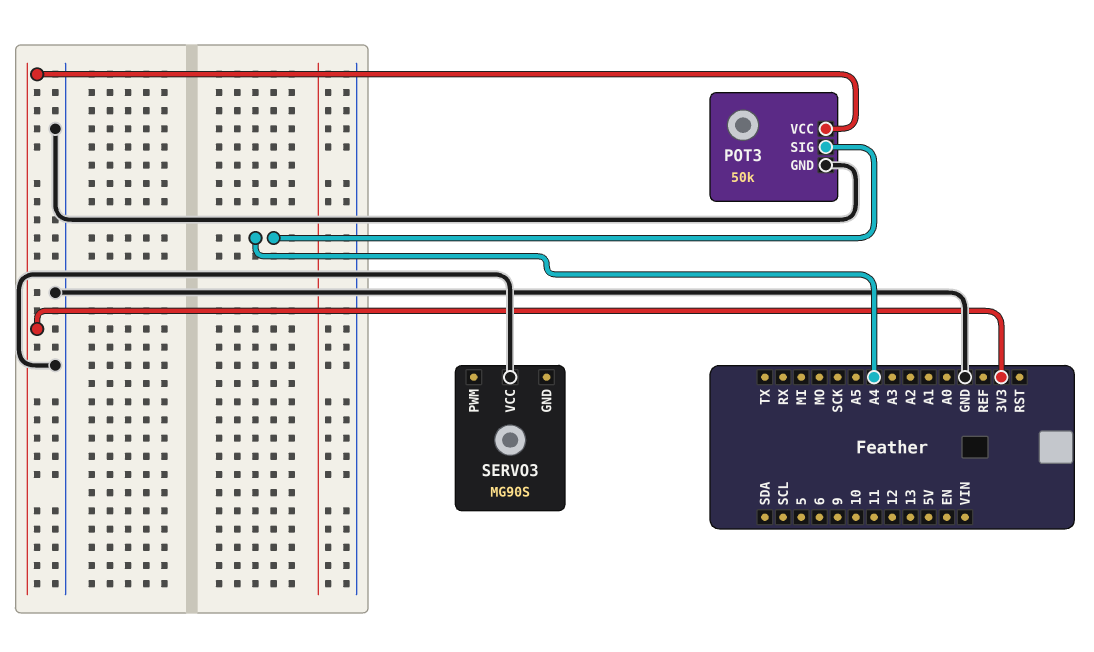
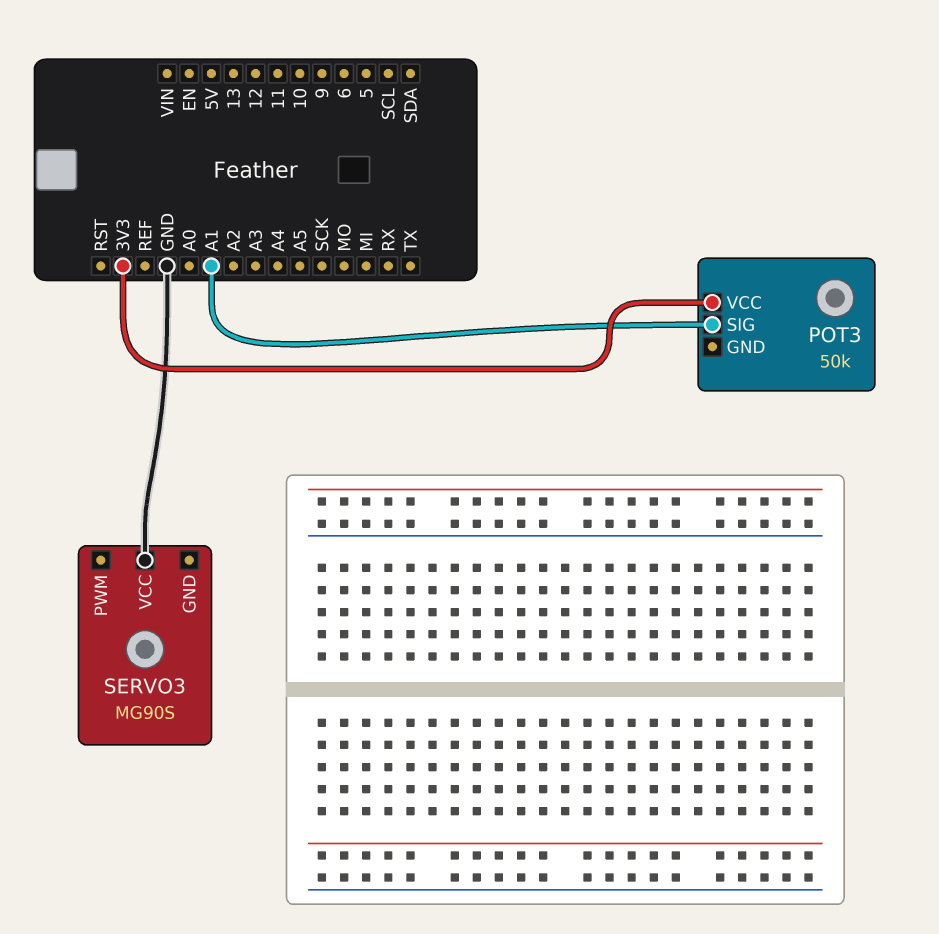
POT3 pin GND: GND -> none
POT3 pin SIG: A4 -> A1

